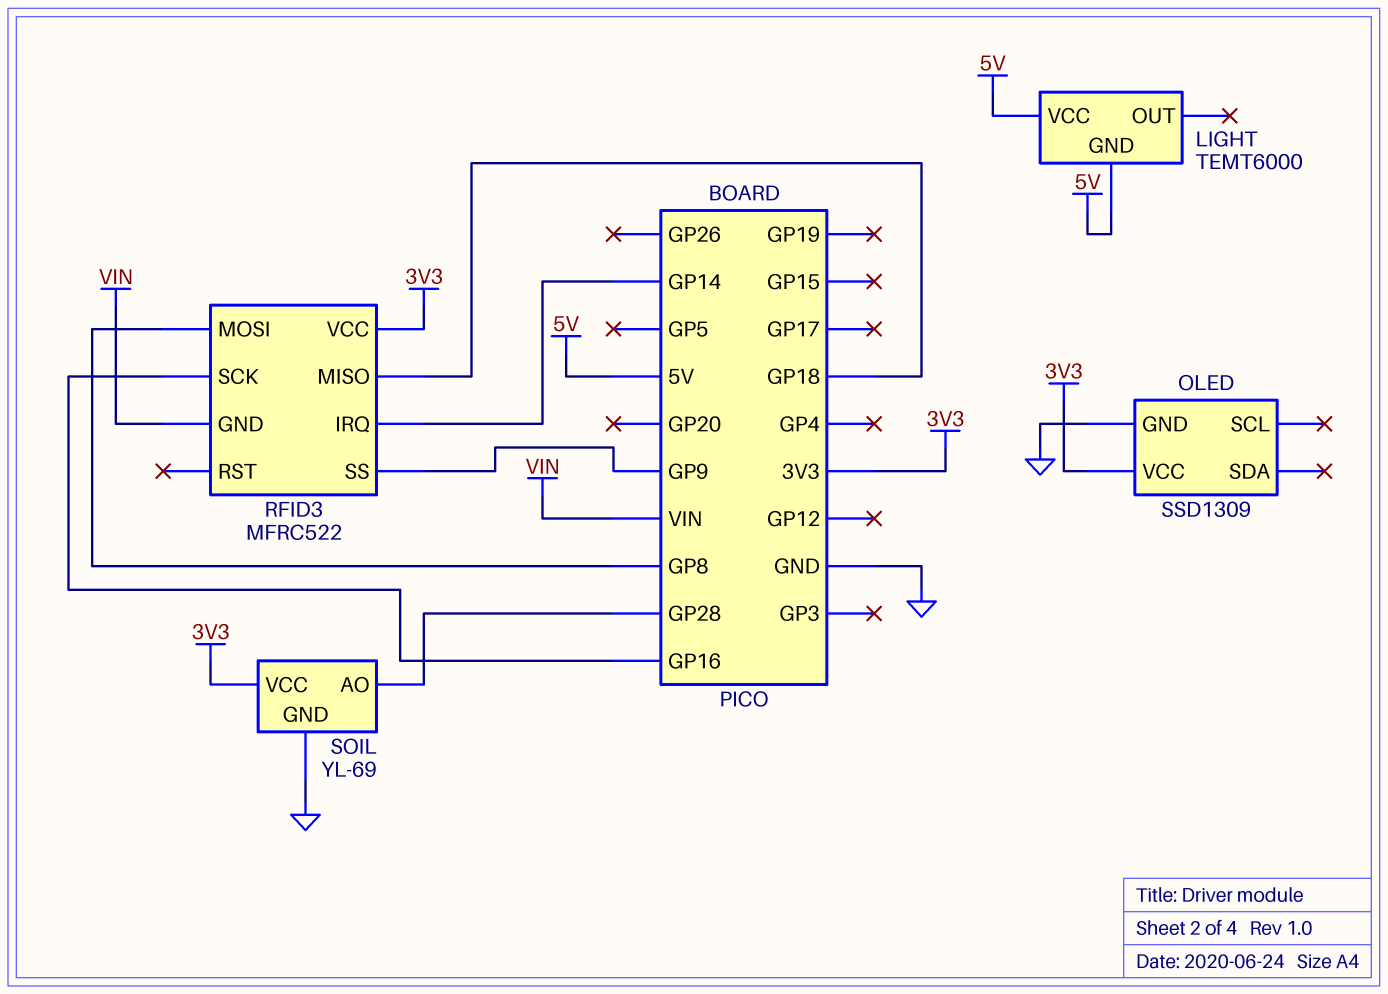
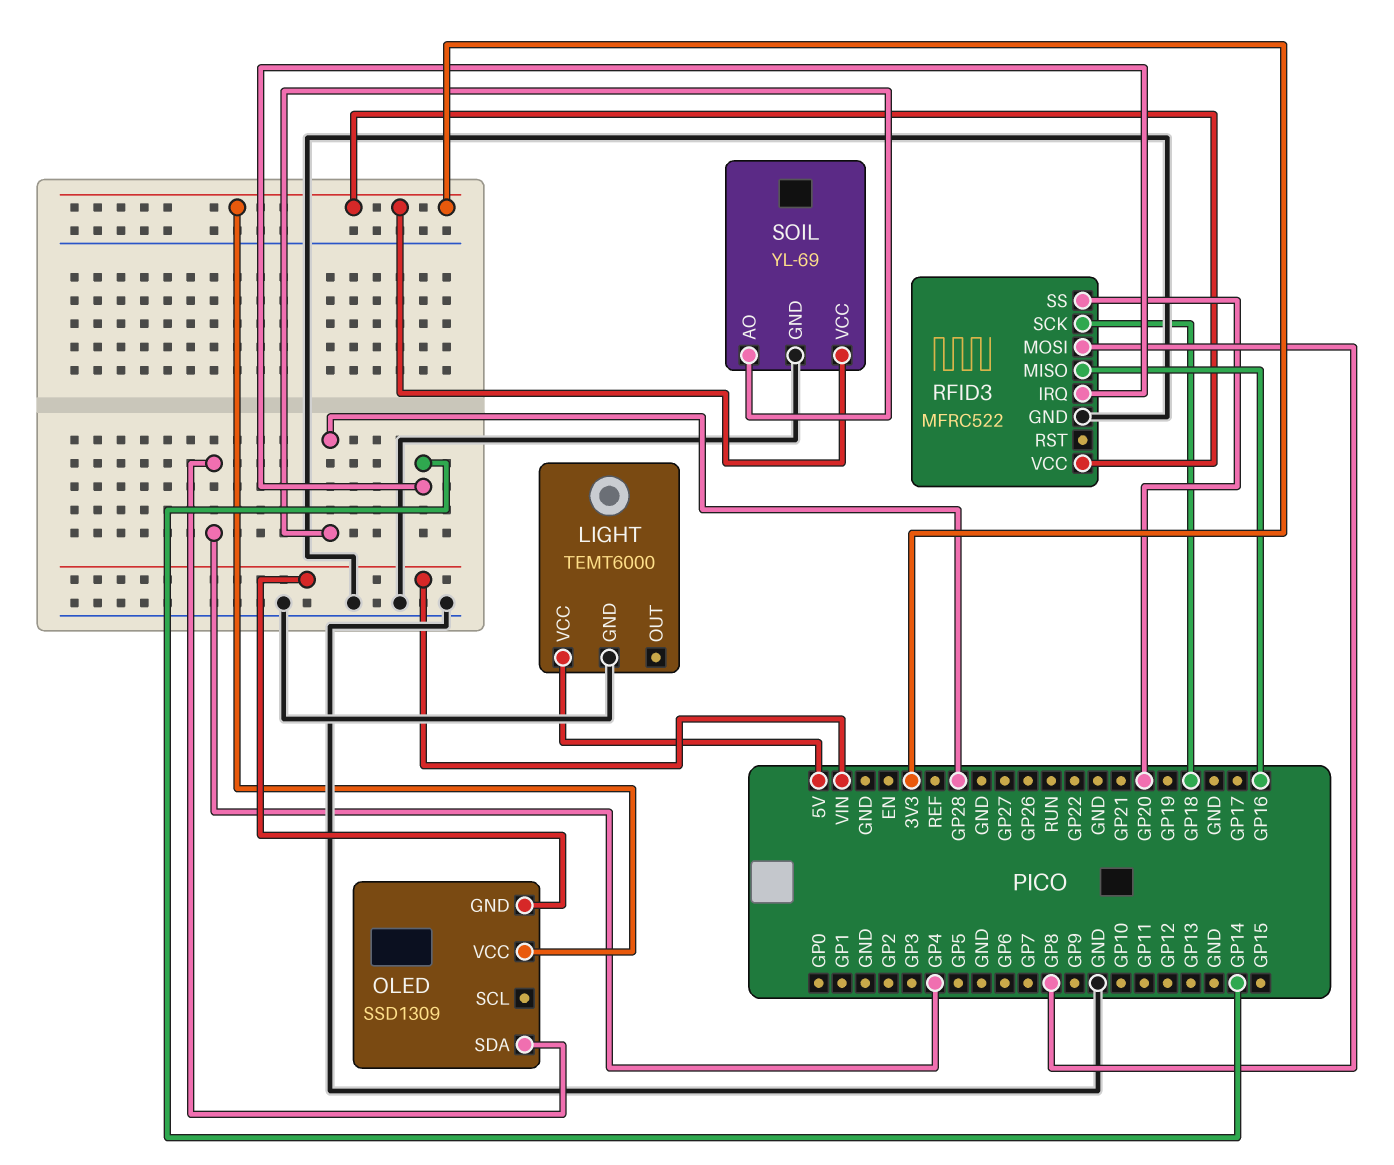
LIGHT pin GND: 5V -> GND
OLED pin GND: GND -> VIN
OLED pin SDA: none -> GP4
RFID3 pin GND: VIN -> GND
RFID3 pin MISO: GP18 -> GP16
RFID3 pin SCK: GP16 -> GP18
RFID3 pin SS: GP9 -> GP20

